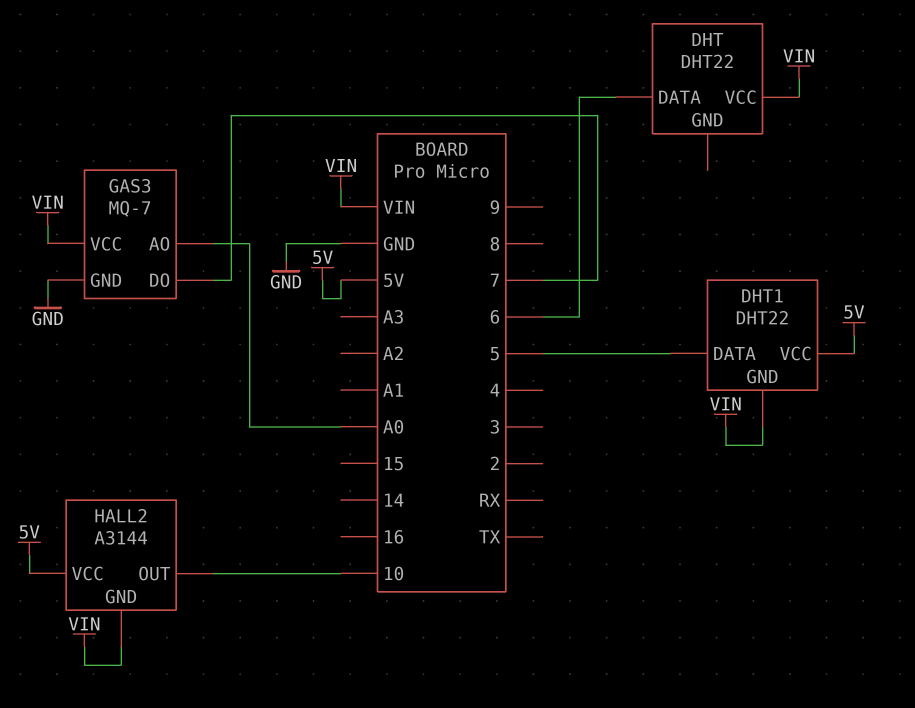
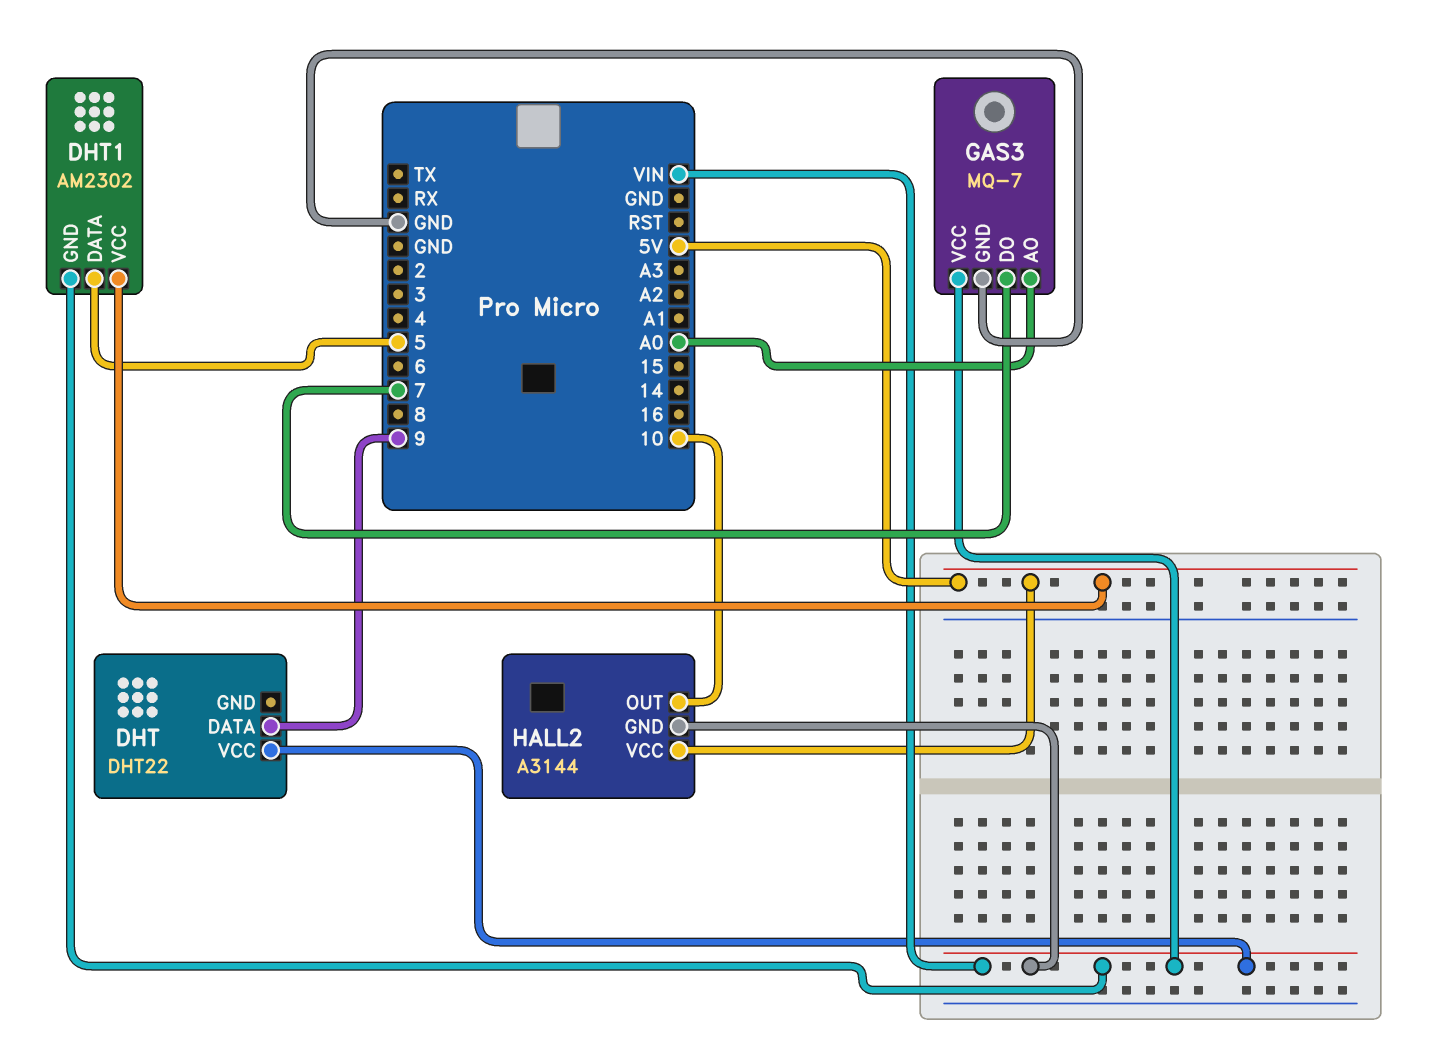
DHT pin DATA: 6 -> 9
DHT1: DHT22 -> AM2302

